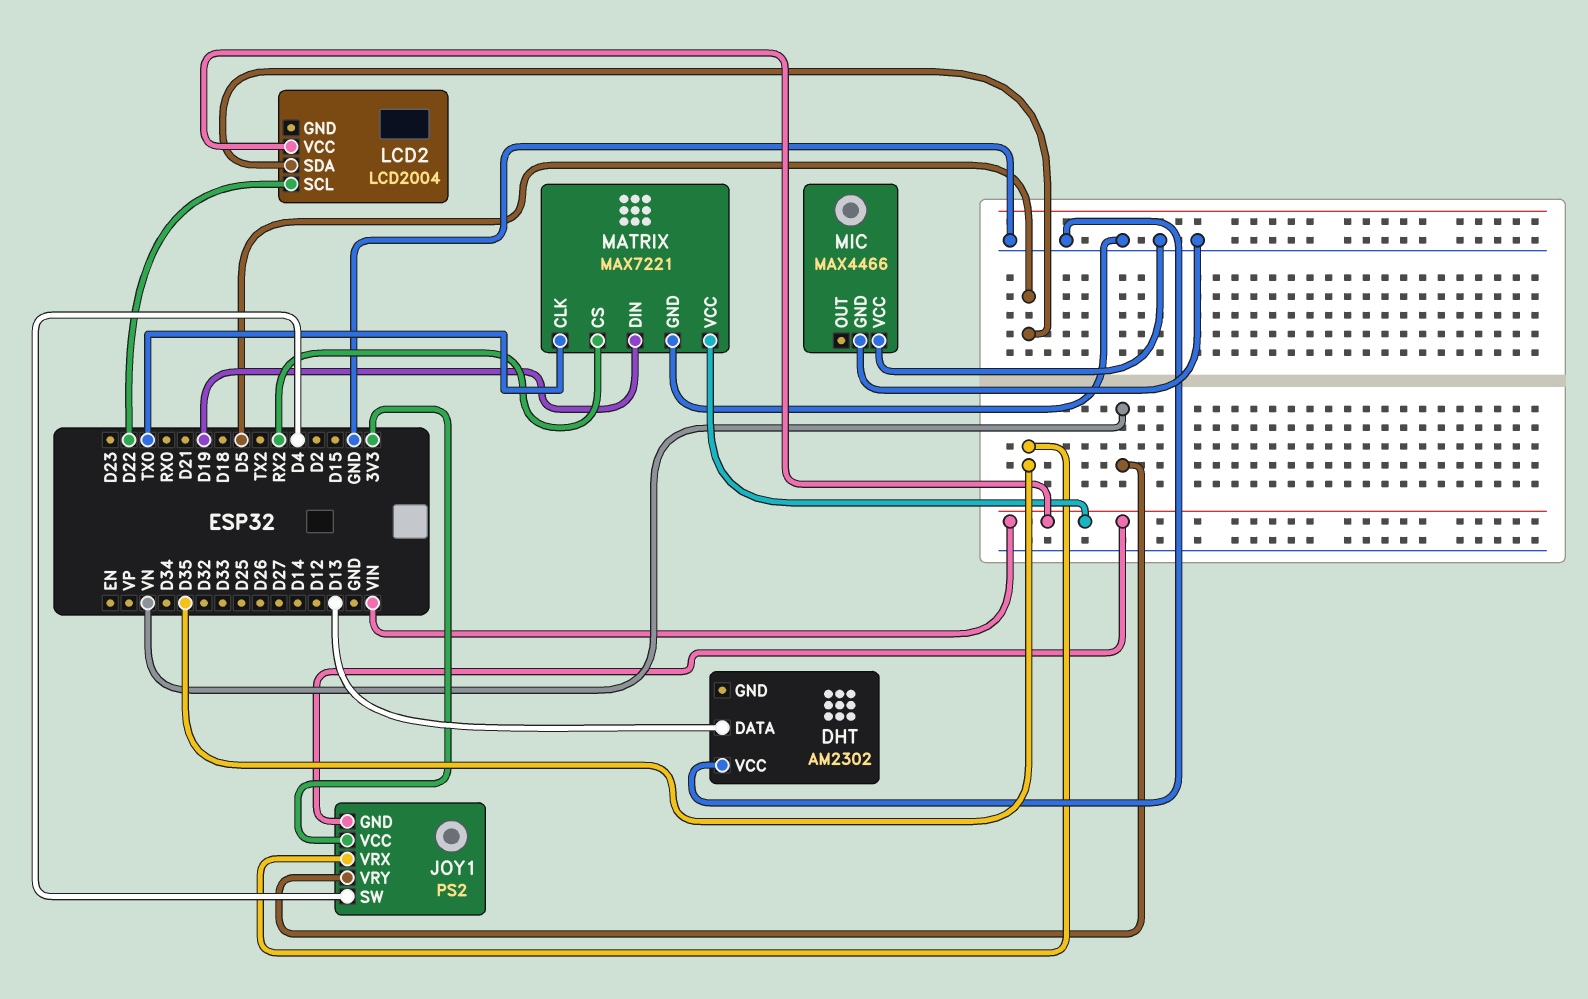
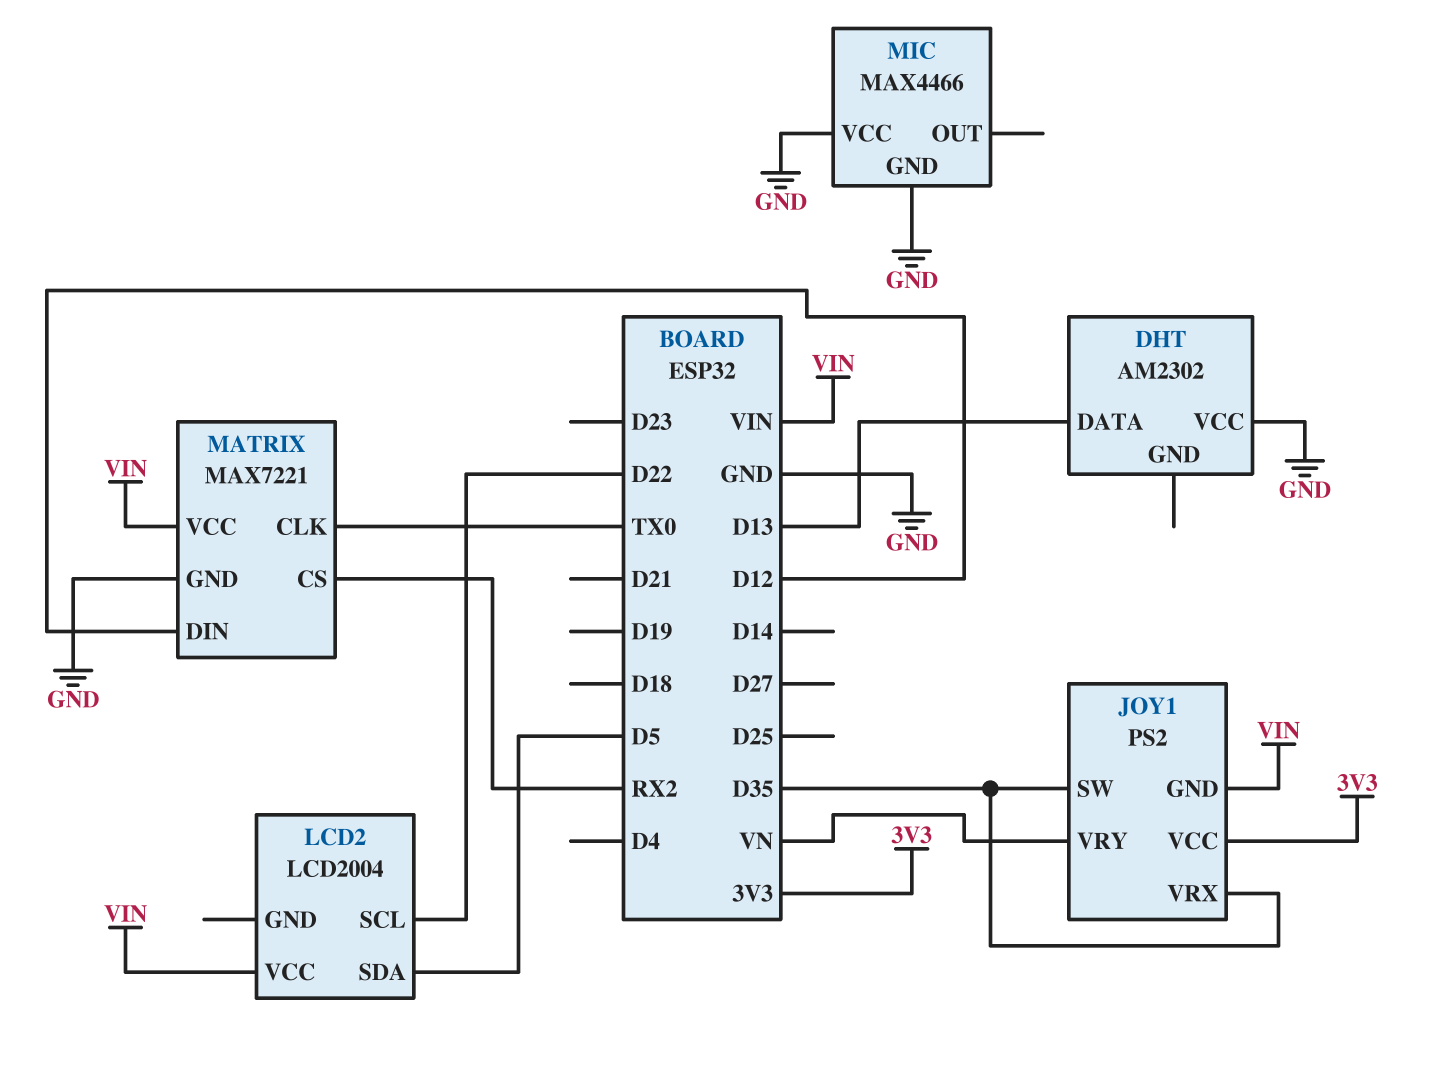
JOY1 pin SW: D4 -> D35
MATRIX pin DIN: D19 -> D12

